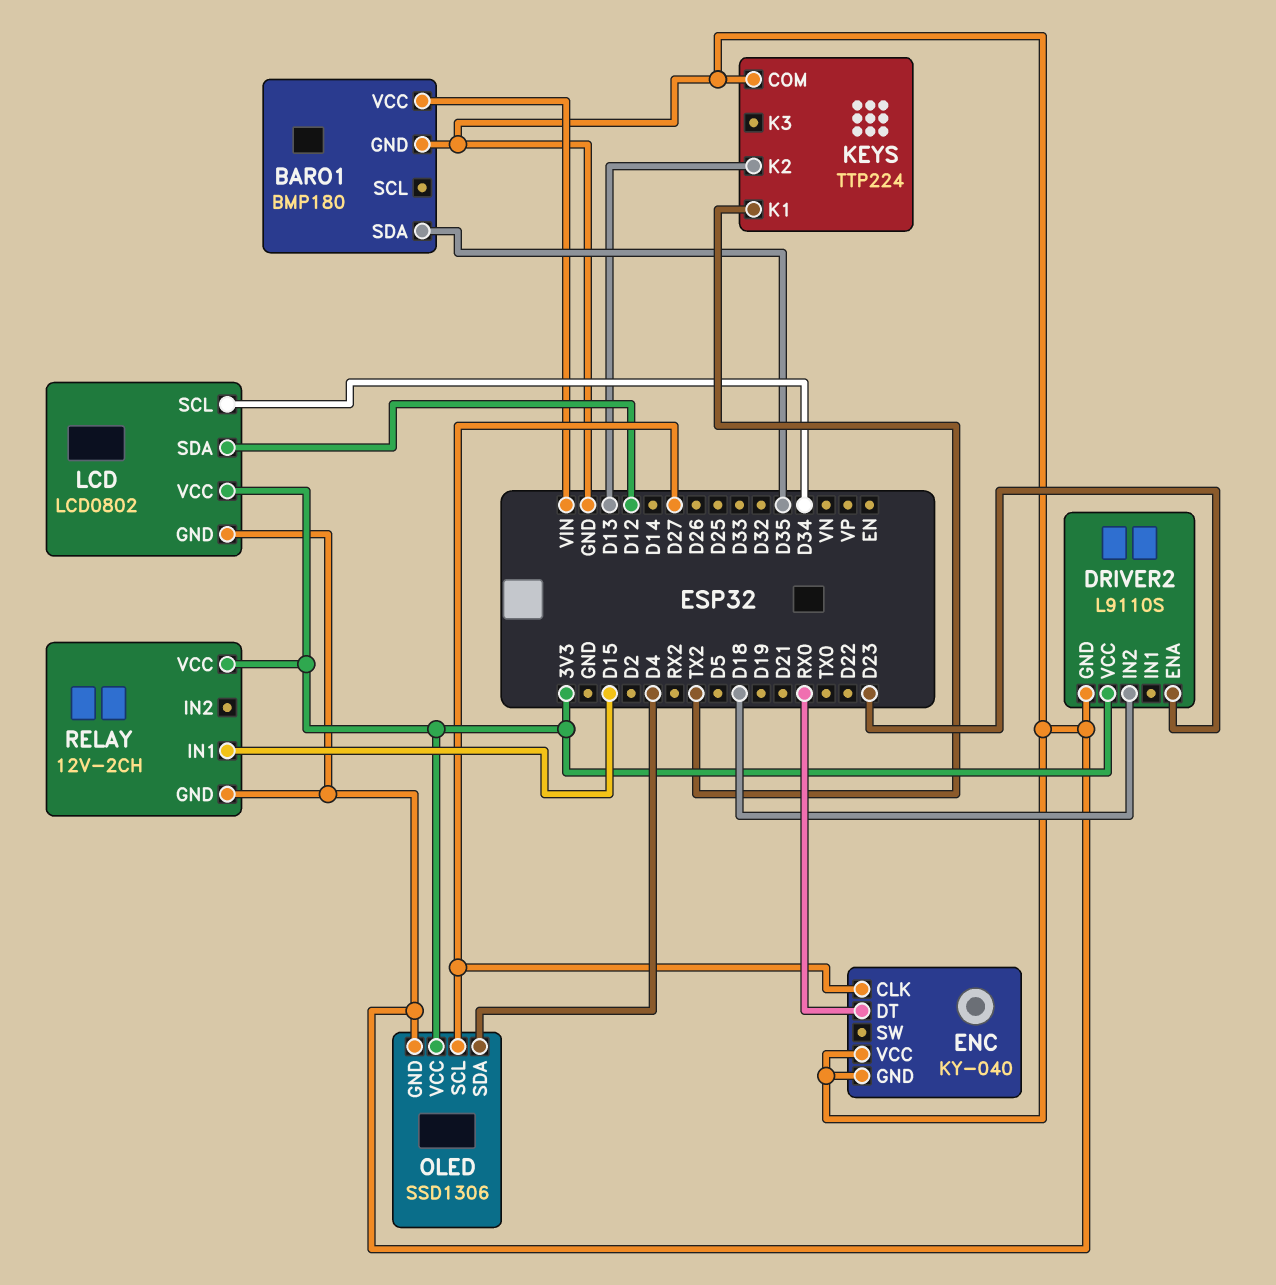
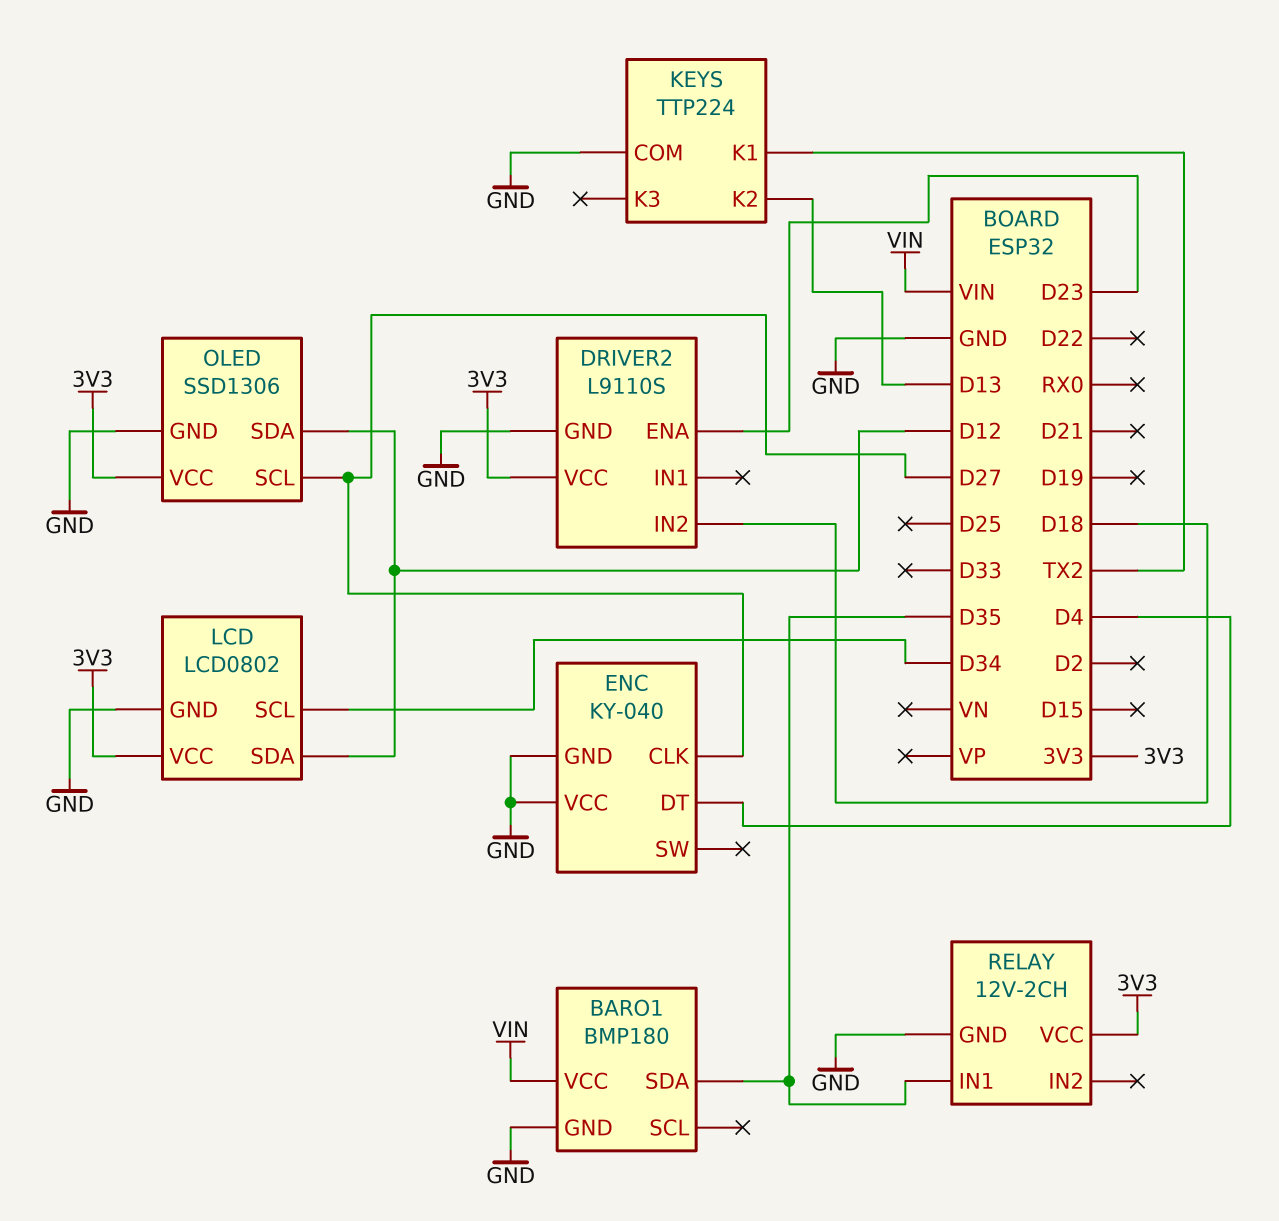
ENC pin DT: RX0 -> D4
OLED pin SDA: D4 -> D12
RELAY pin IN1: D15 -> D35

